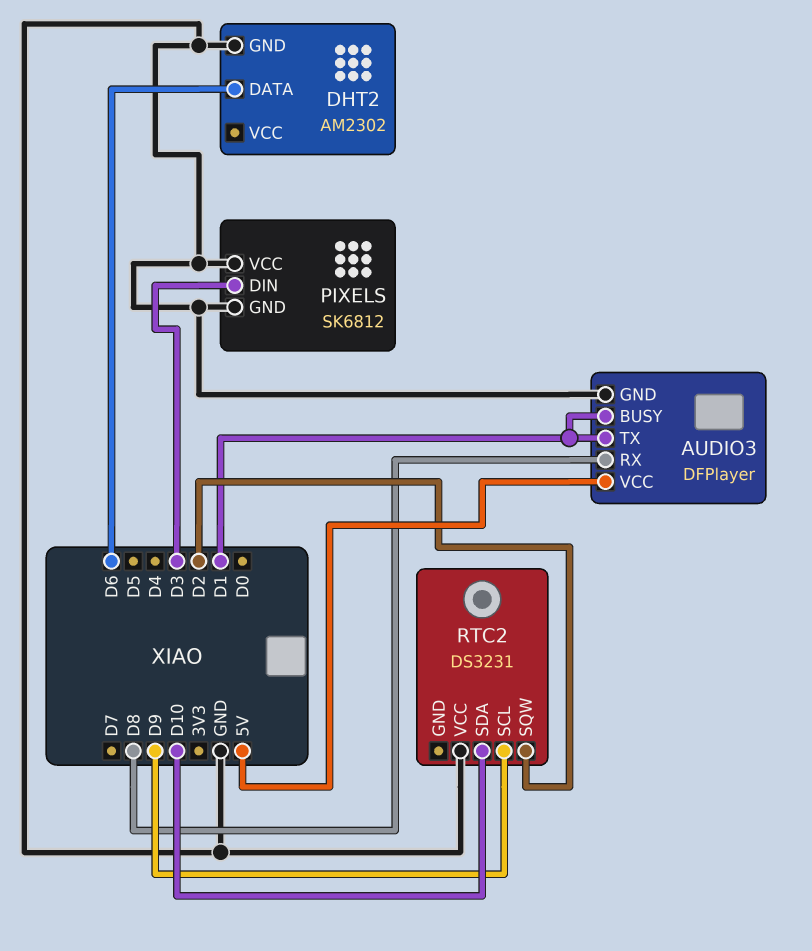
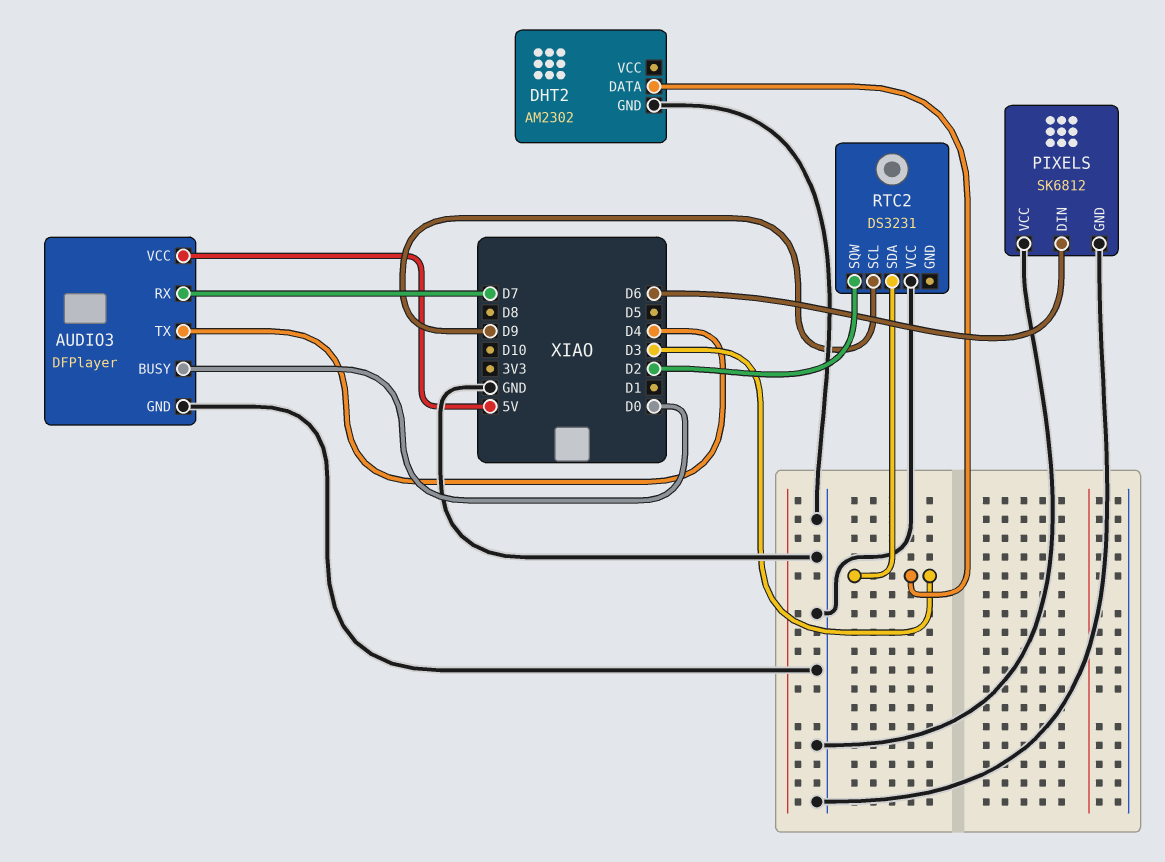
AUDIO3 pin BUSY: D1 -> D0
AUDIO3 pin RX: D8 -> D7
AUDIO3 pin TX: D1 -> D4
DHT2 pin DATA: D6 -> D3
PIXELS pin DIN: D3 -> D6
RTC2 pin SDA: D10 -> D3

